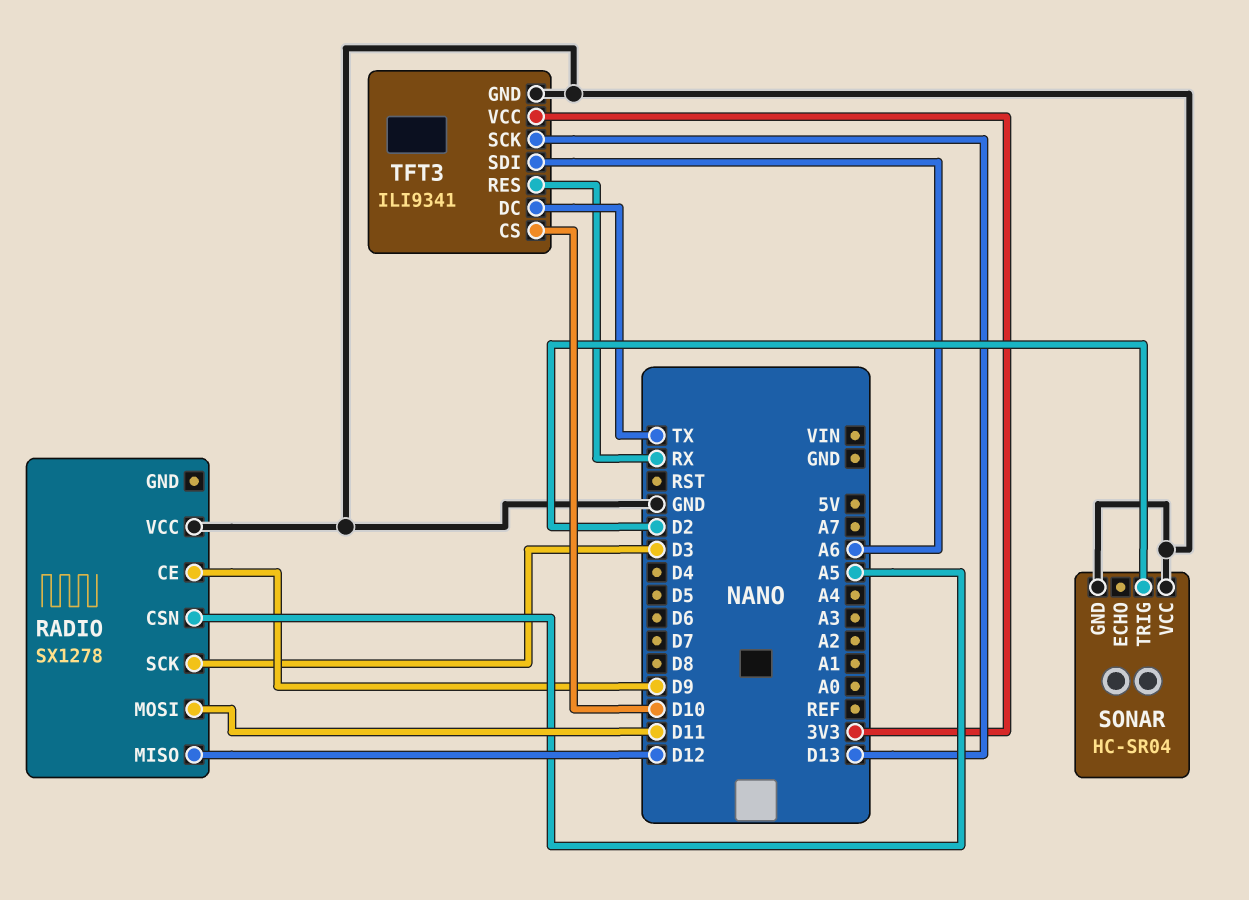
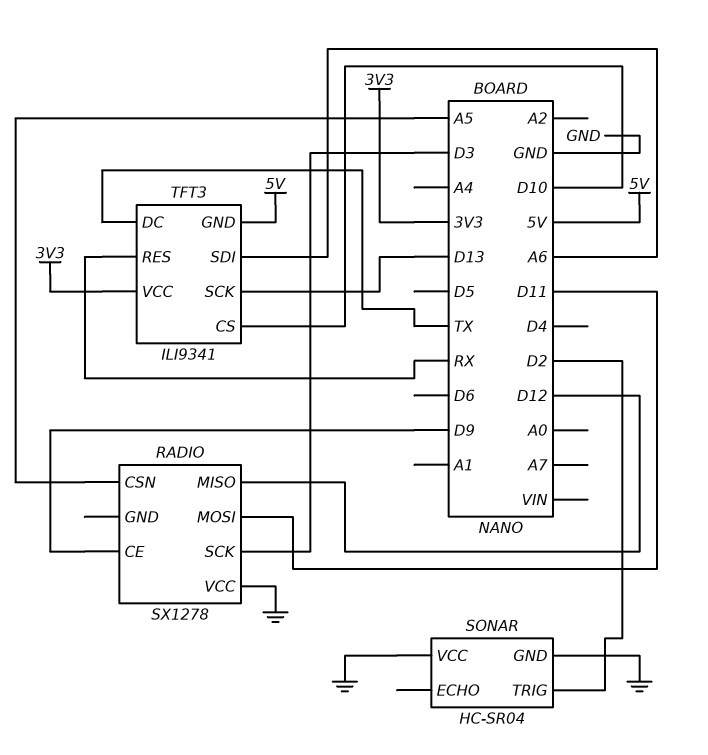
TFT3 pin GND: GND -> 5V

